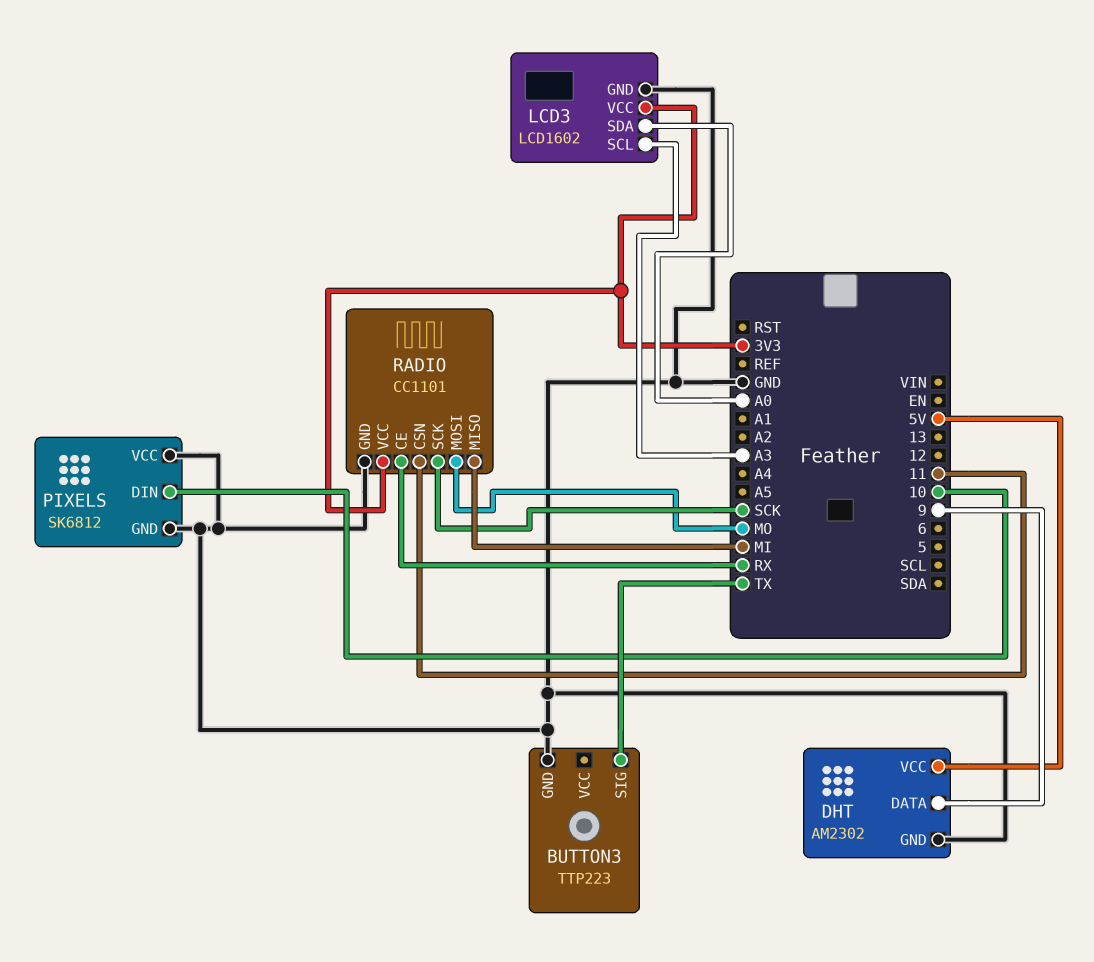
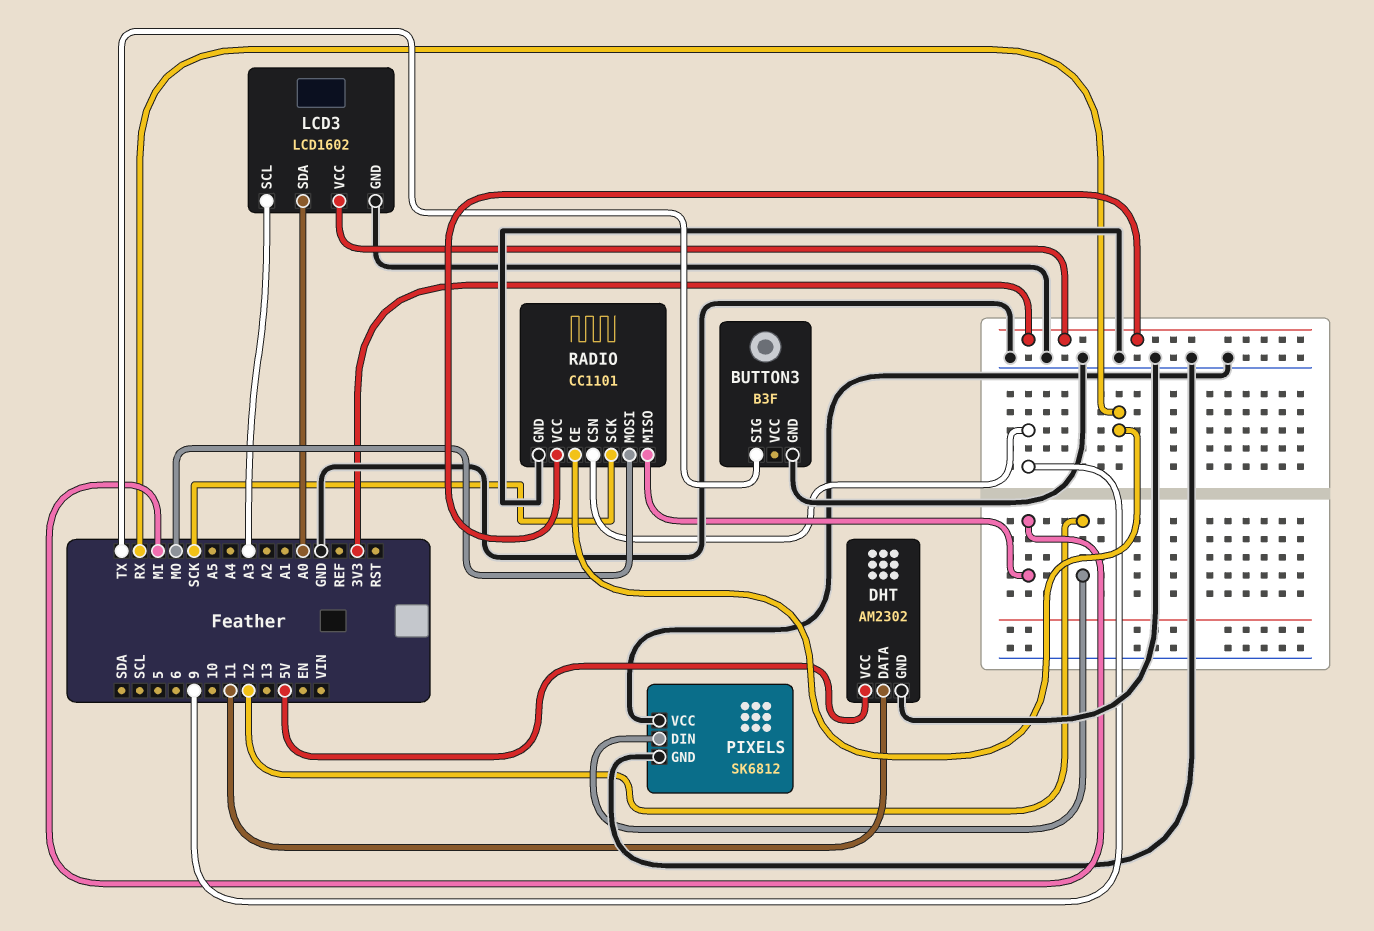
BUTTON3: TTP223 -> B3F
DHT pin DATA: 9 -> 11
PIXELS pin DIN: 10 -> 12
RADIO pin CSN: 11 -> 9

